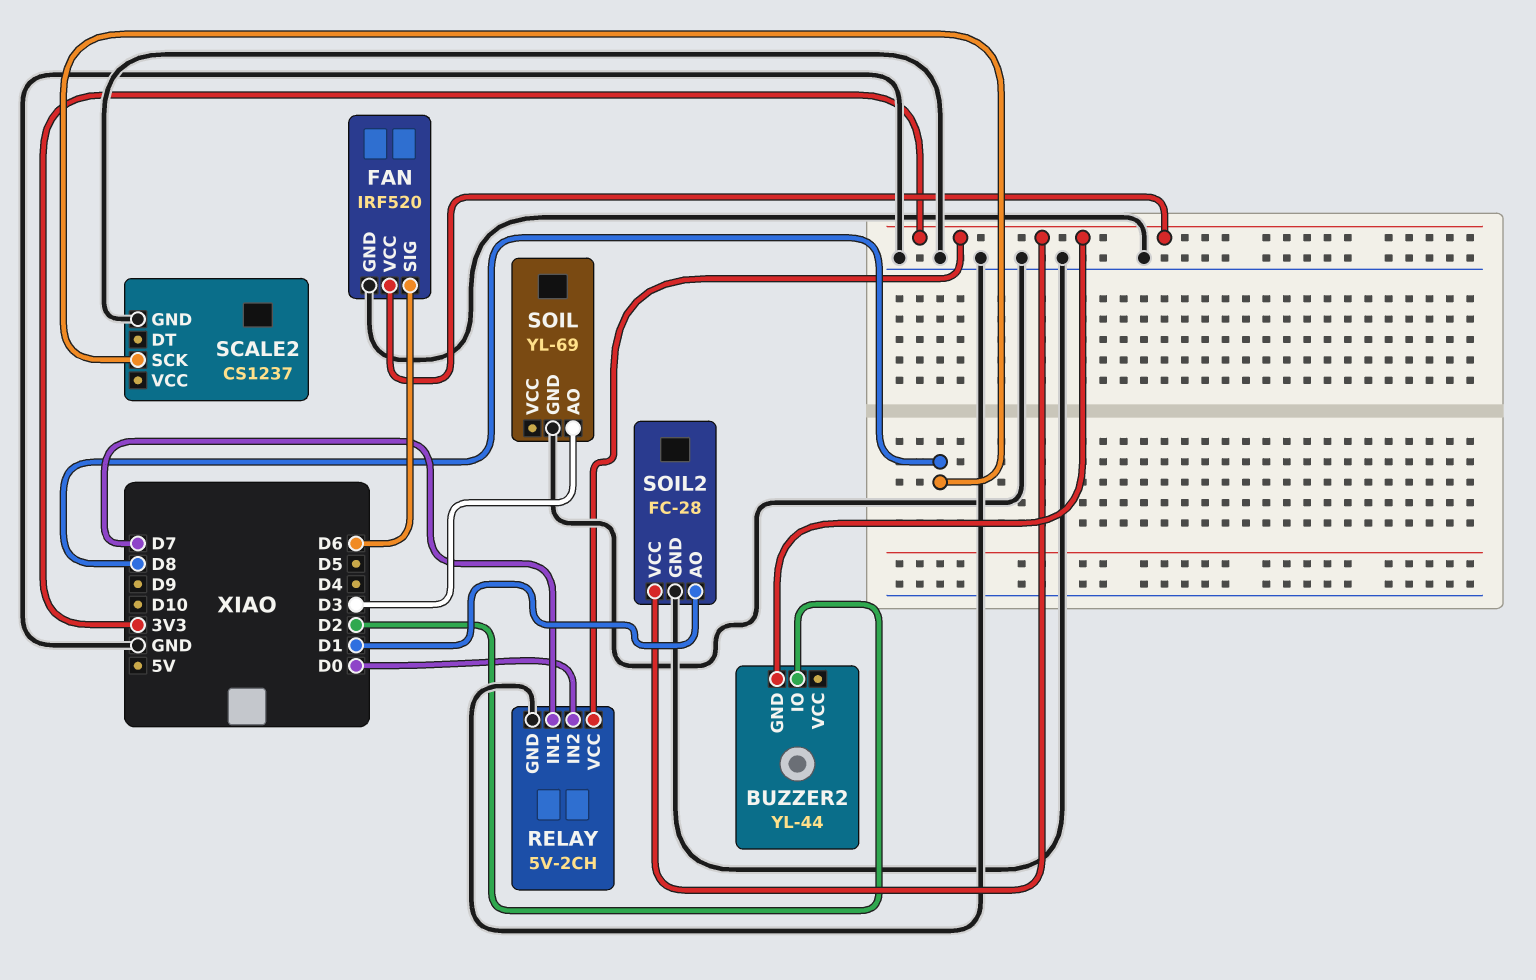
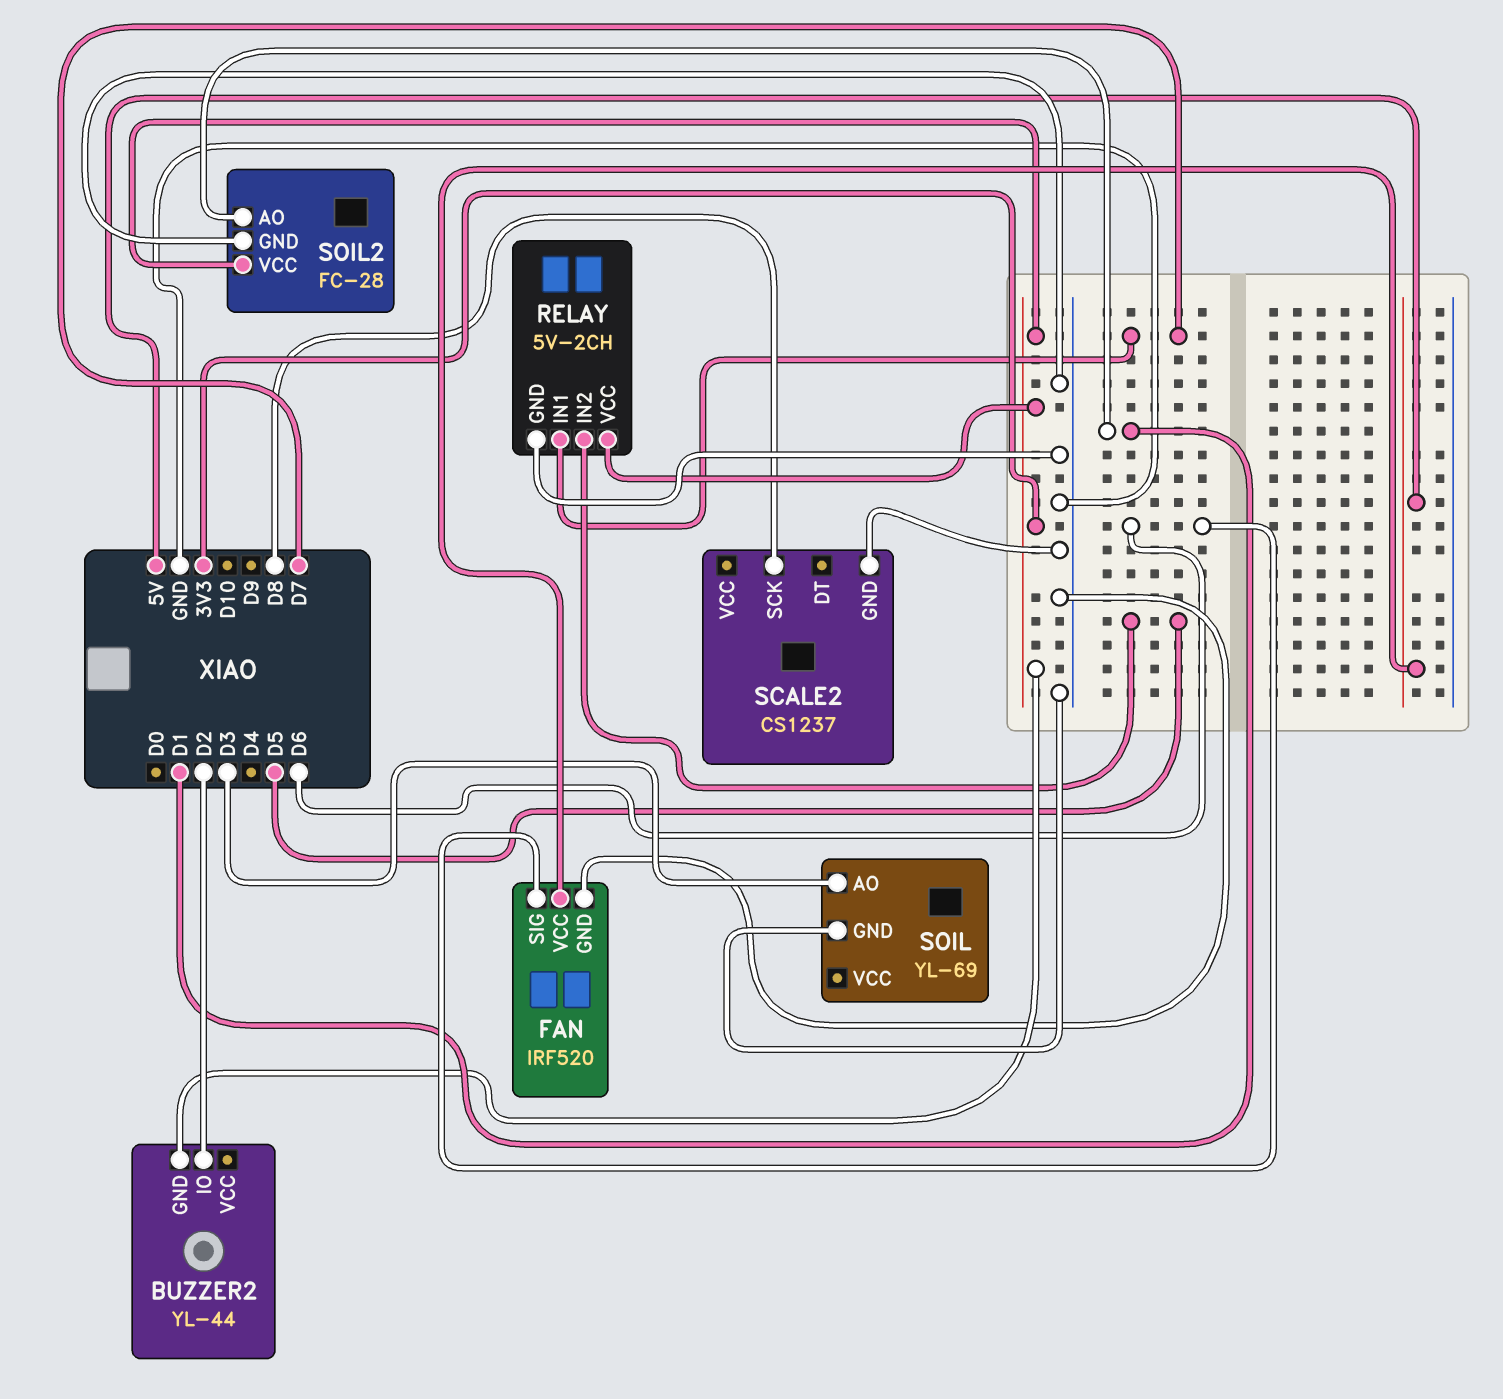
FAN pin VCC: 3V3 -> 5V
RELAY pin IN2: D0 -> D5

